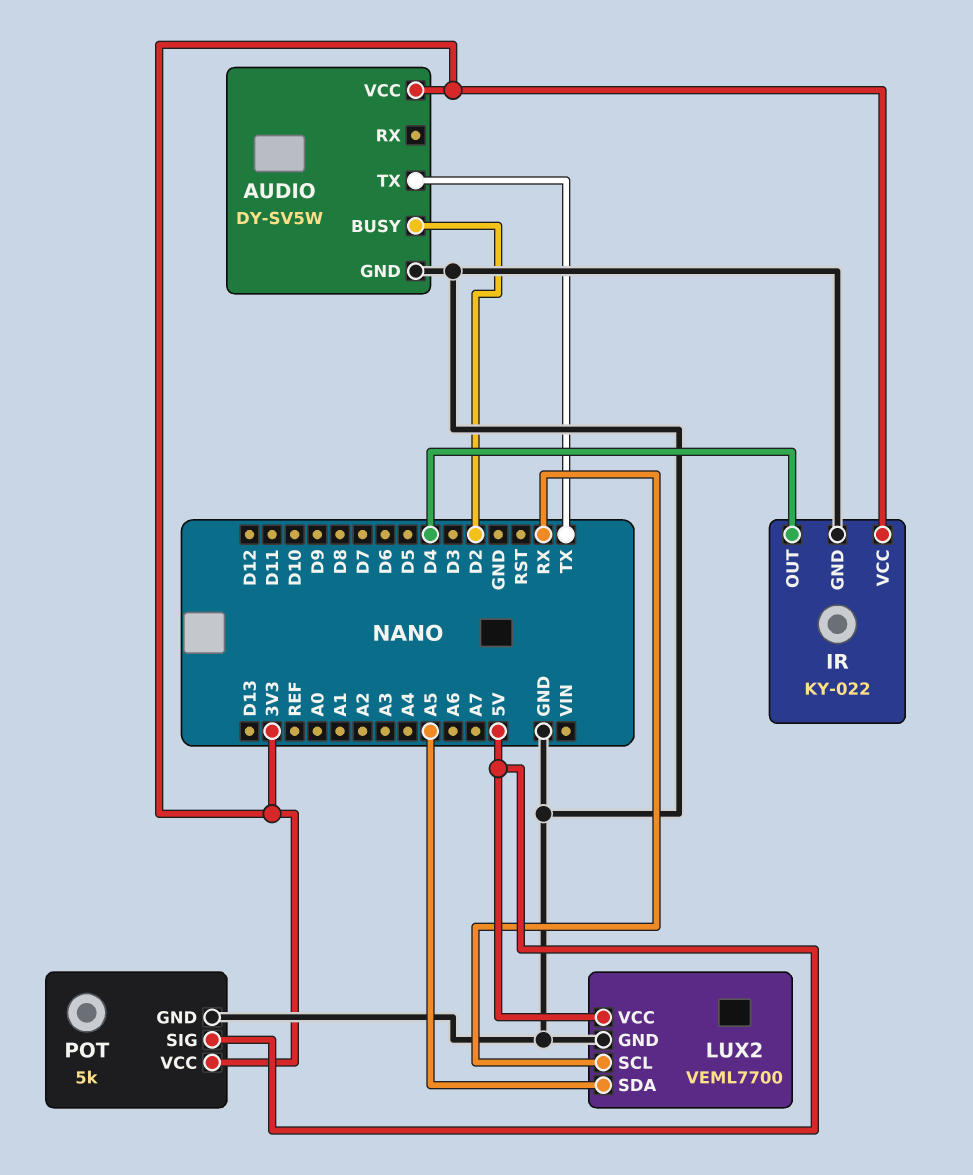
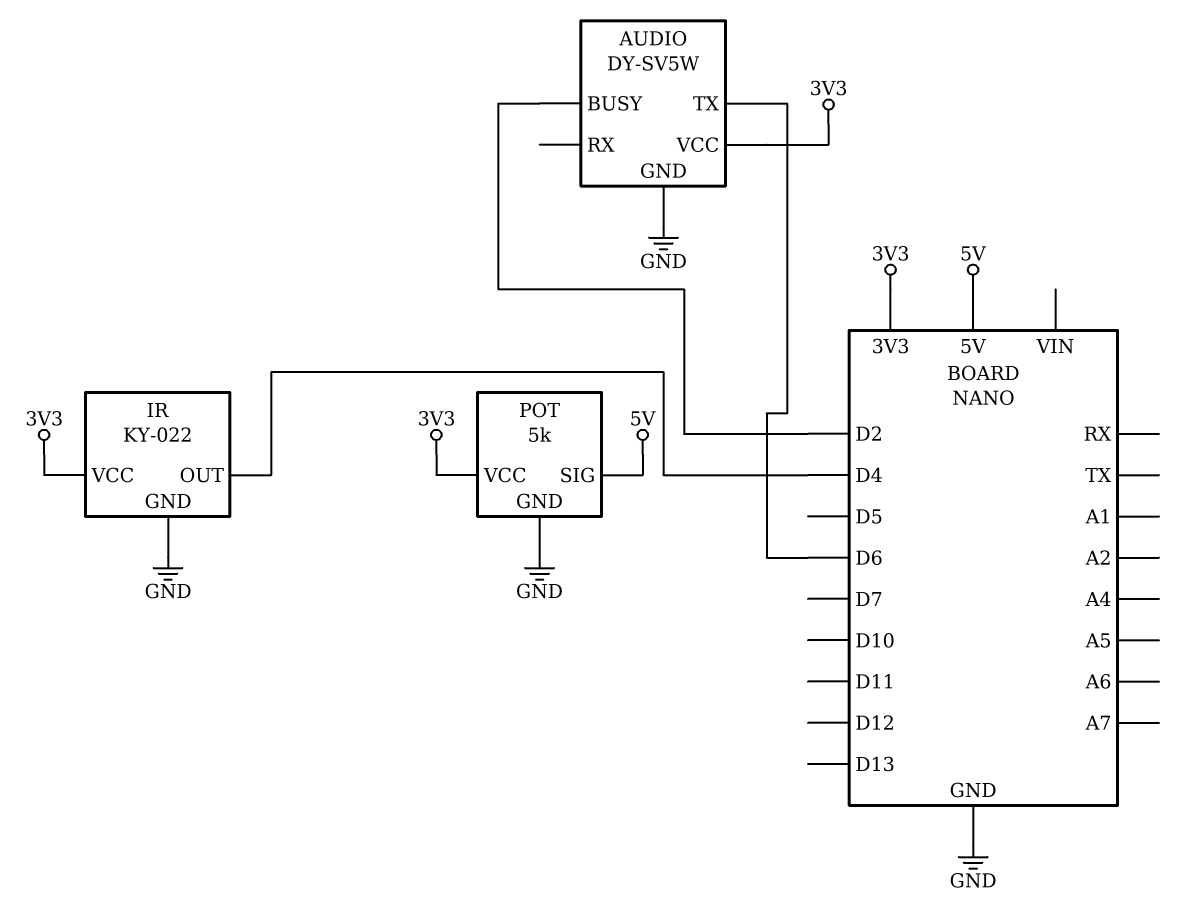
AUDIO pin TX: TX -> D6
LUX2: VEML7700 -> none
LUX2 pin GND: GND -> none
LUX2 pin SCL: RX -> none
LUX2 pin SDA: A5 -> none
LUX2 pin VCC: 5V -> none

